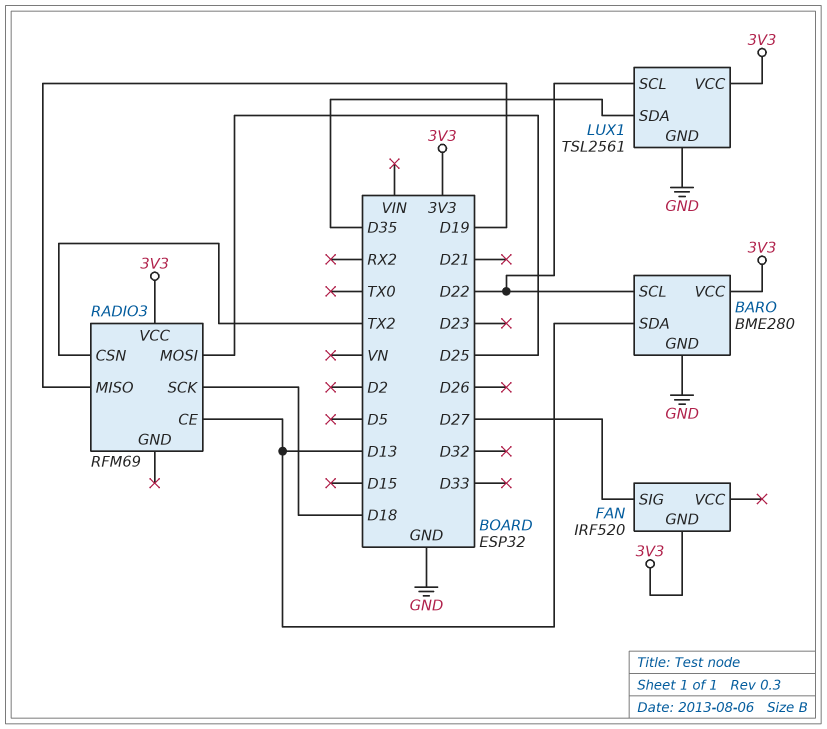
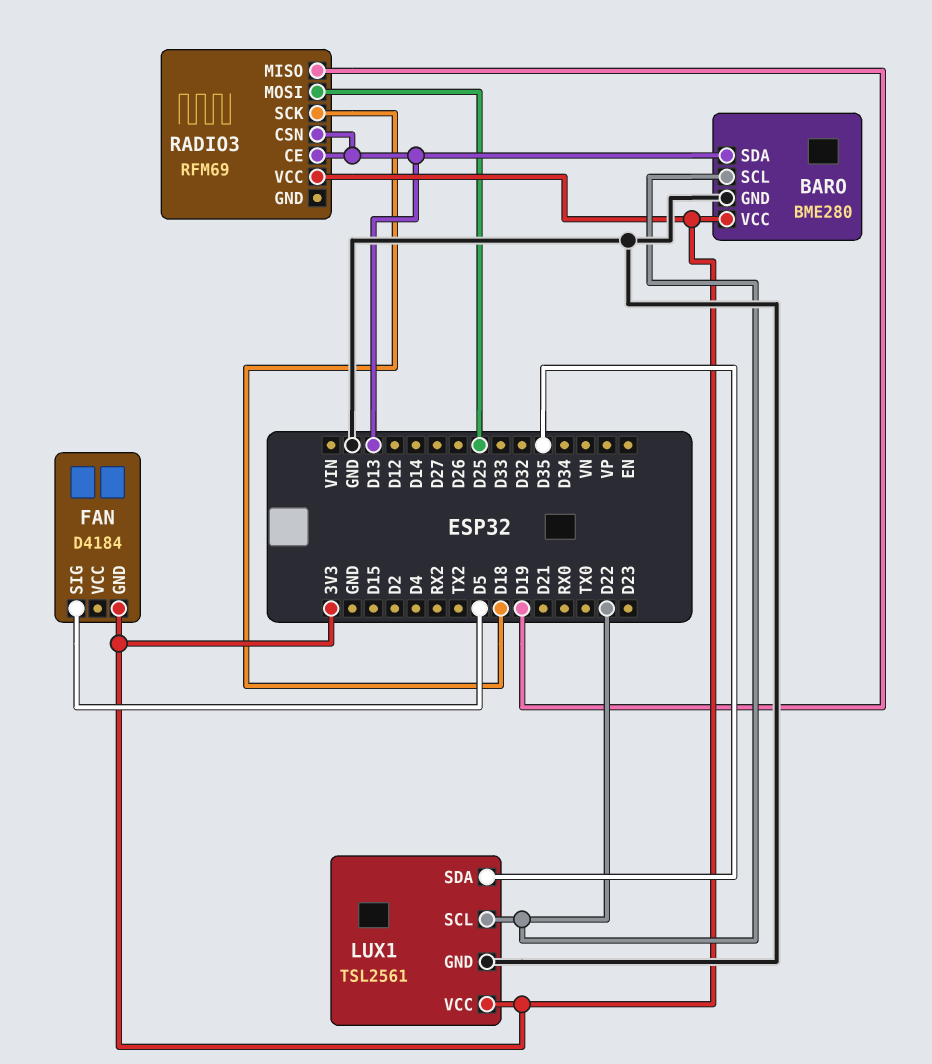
FAN: IRF520 -> D4184
FAN pin SIG: D27 -> D5
RADIO3 pin CSN: TX2 -> D13

